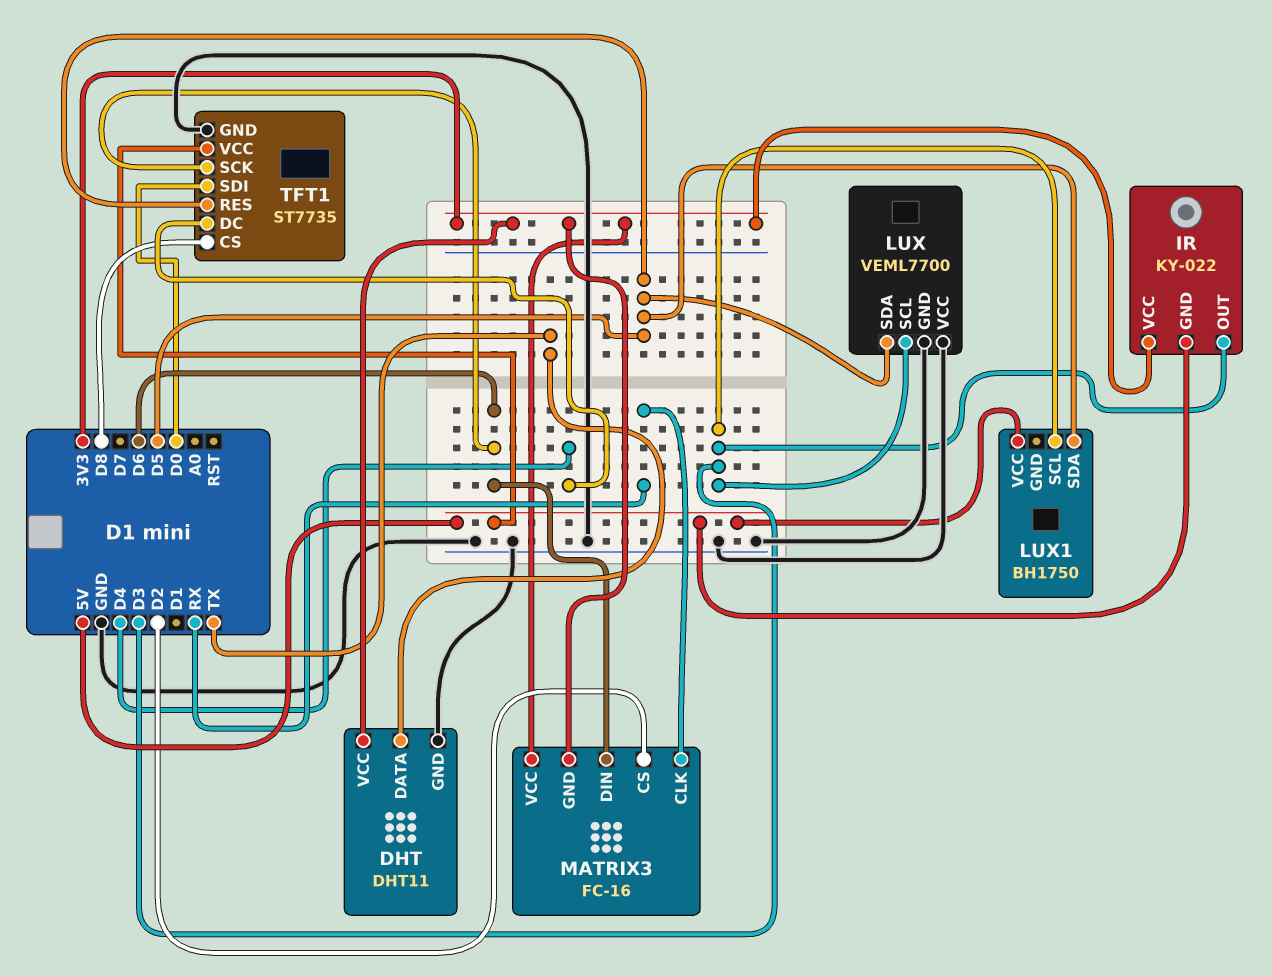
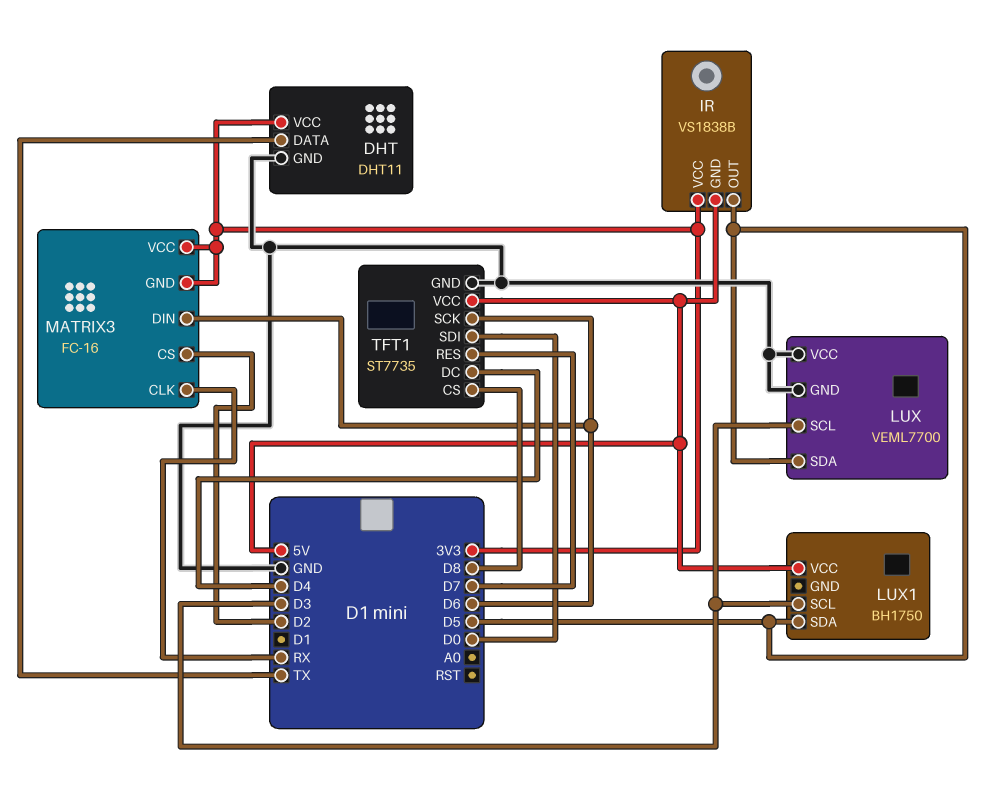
IR: KY-022 -> VS1838B
IR pin OUT: D3 -> D5
TFT1 pin RES: D5 -> D7

